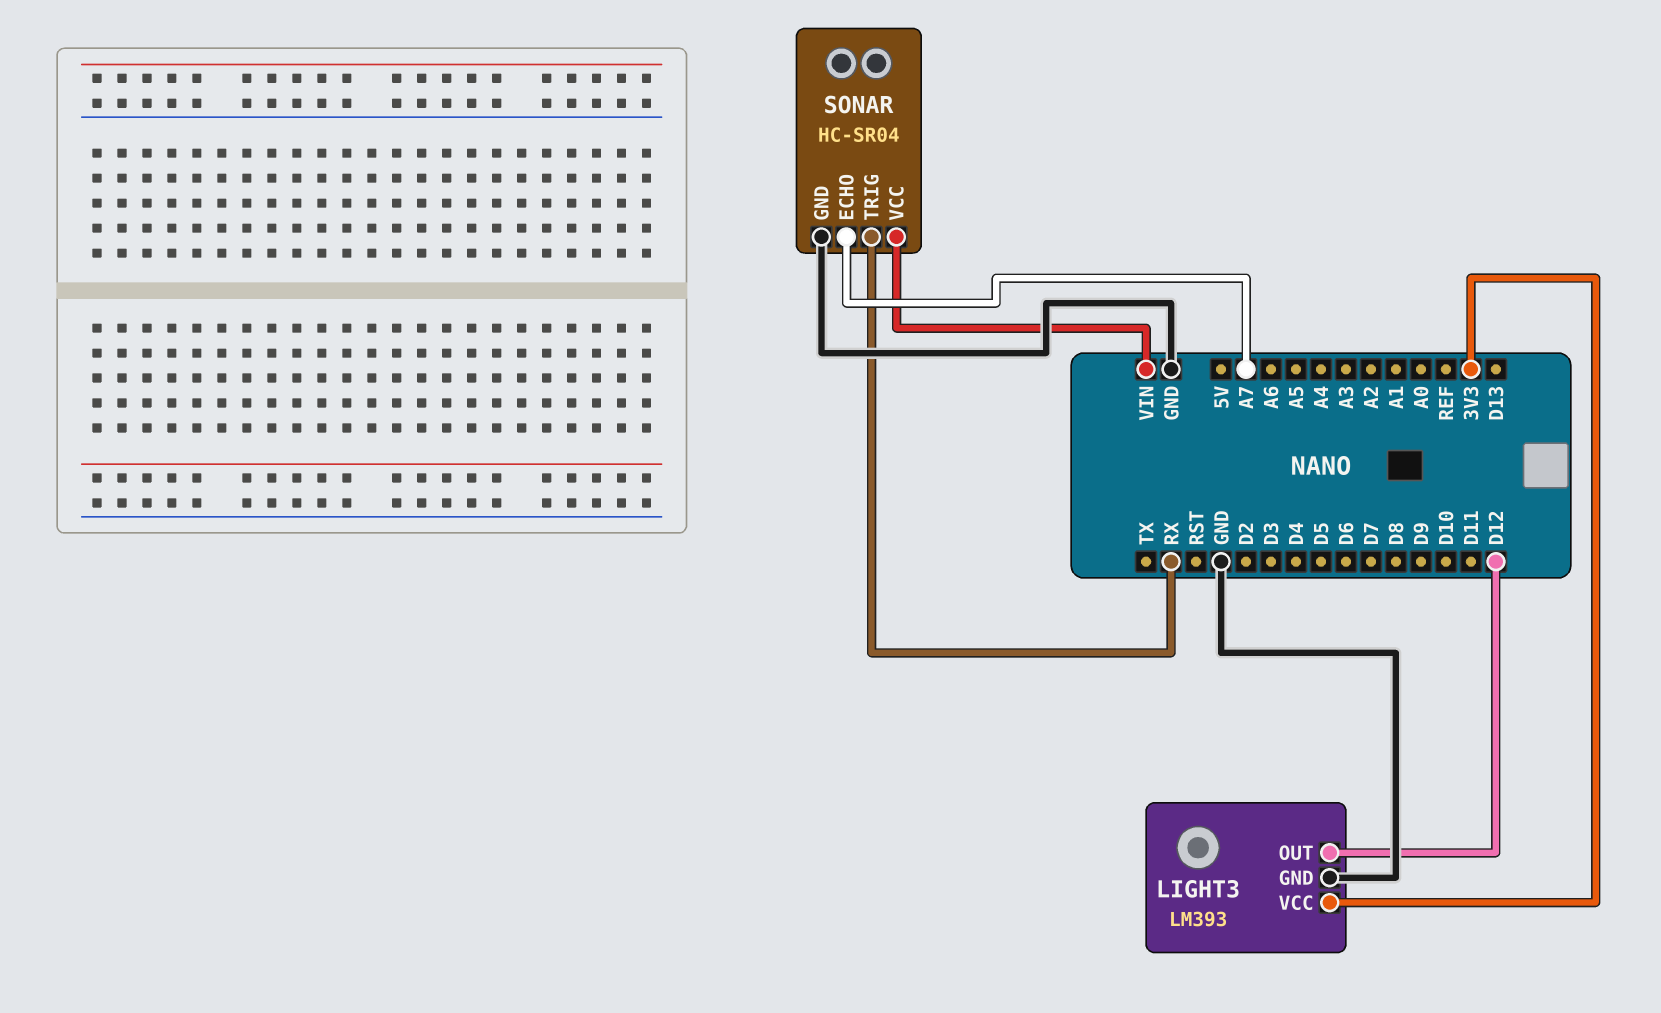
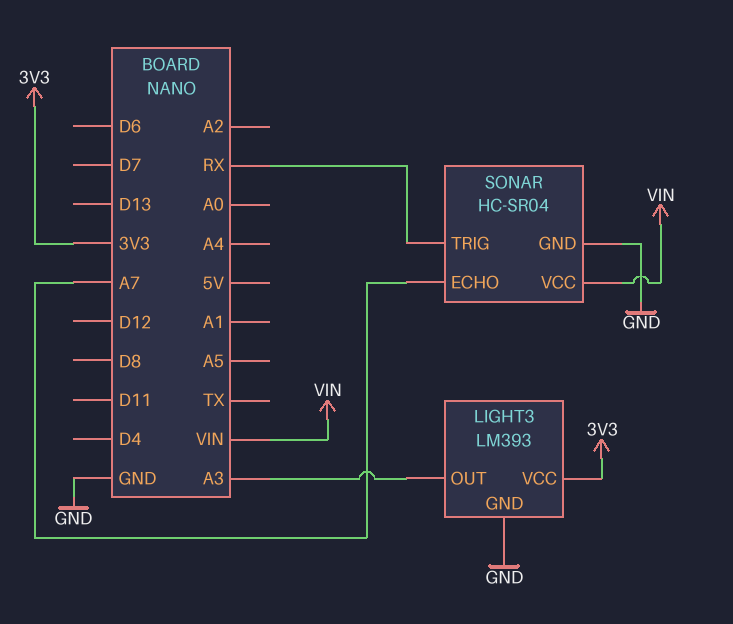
LIGHT3 pin OUT: D12 -> A3

